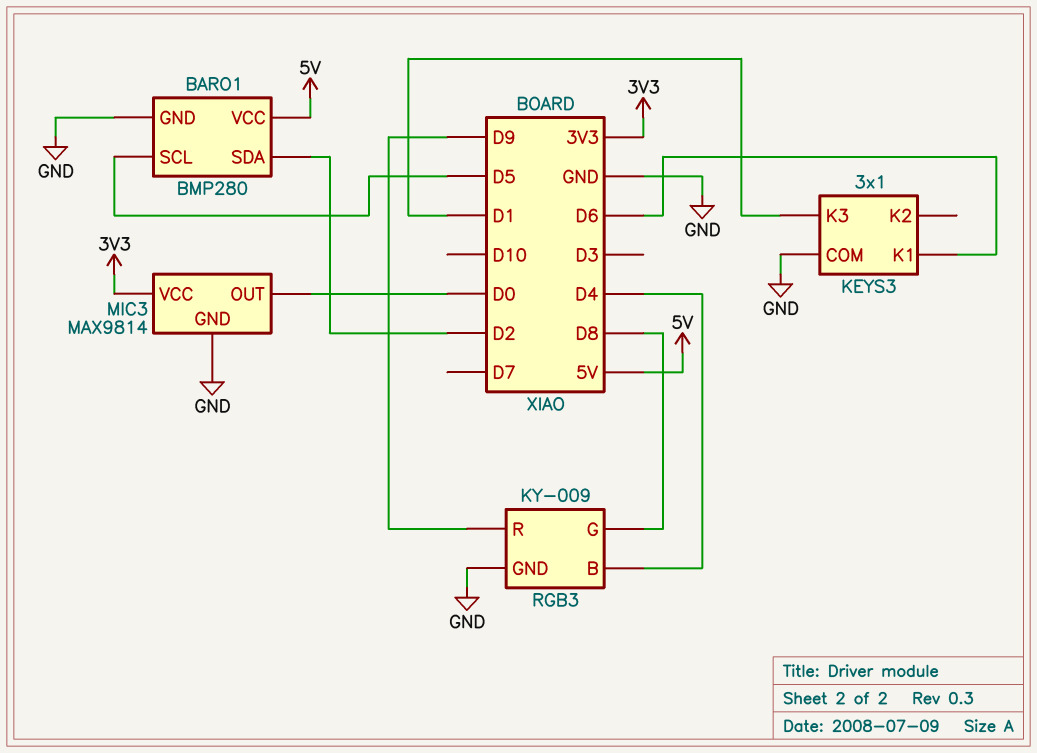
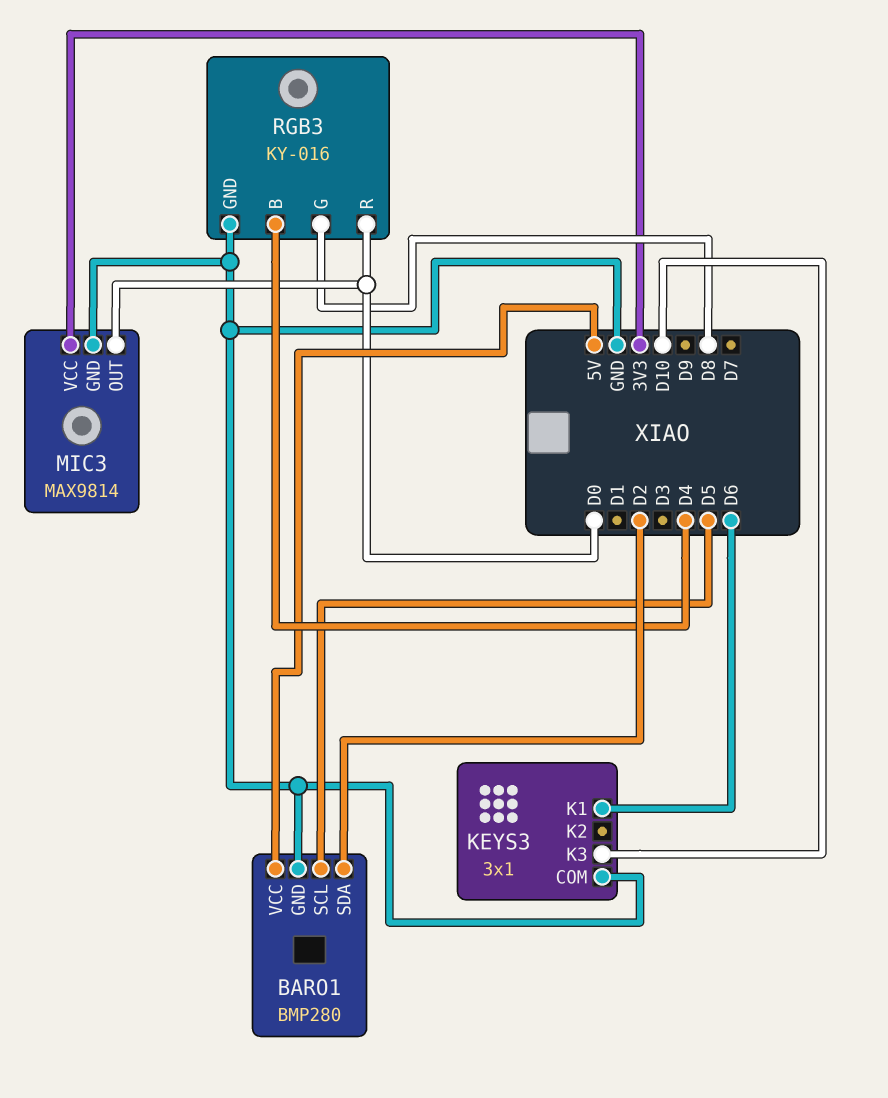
KEYS3 pin K3: D1 -> D10
RGB3: KY-009 -> KY-016
RGB3 pin R: D9 -> D0

